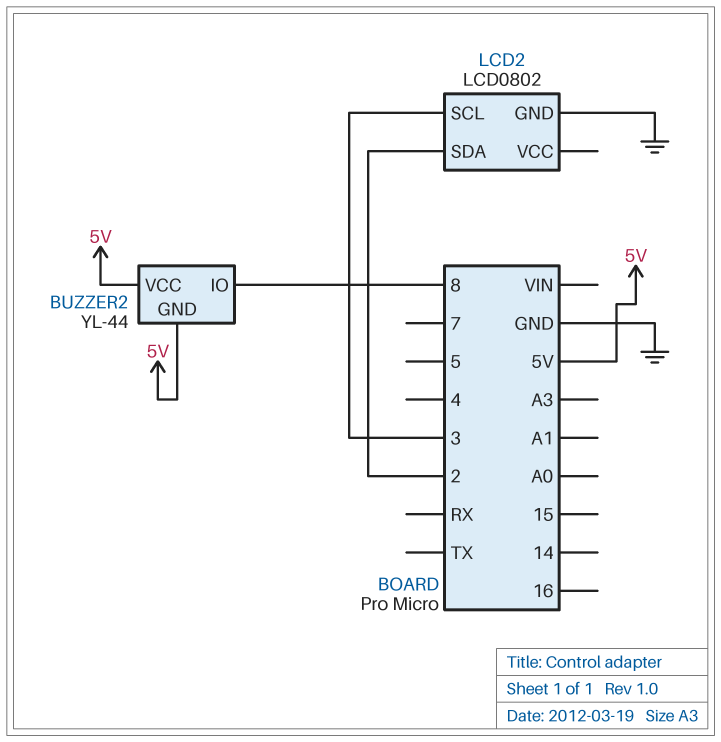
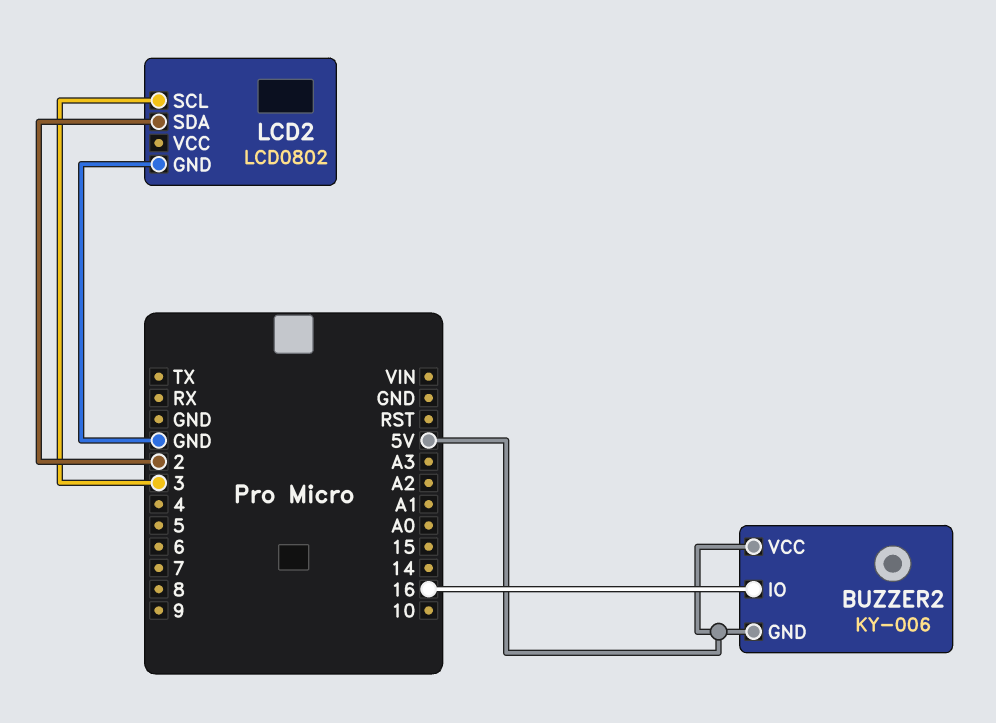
BUZZER2: YL-44 -> KY-006
BUZZER2 pin IO: 8 -> 16

